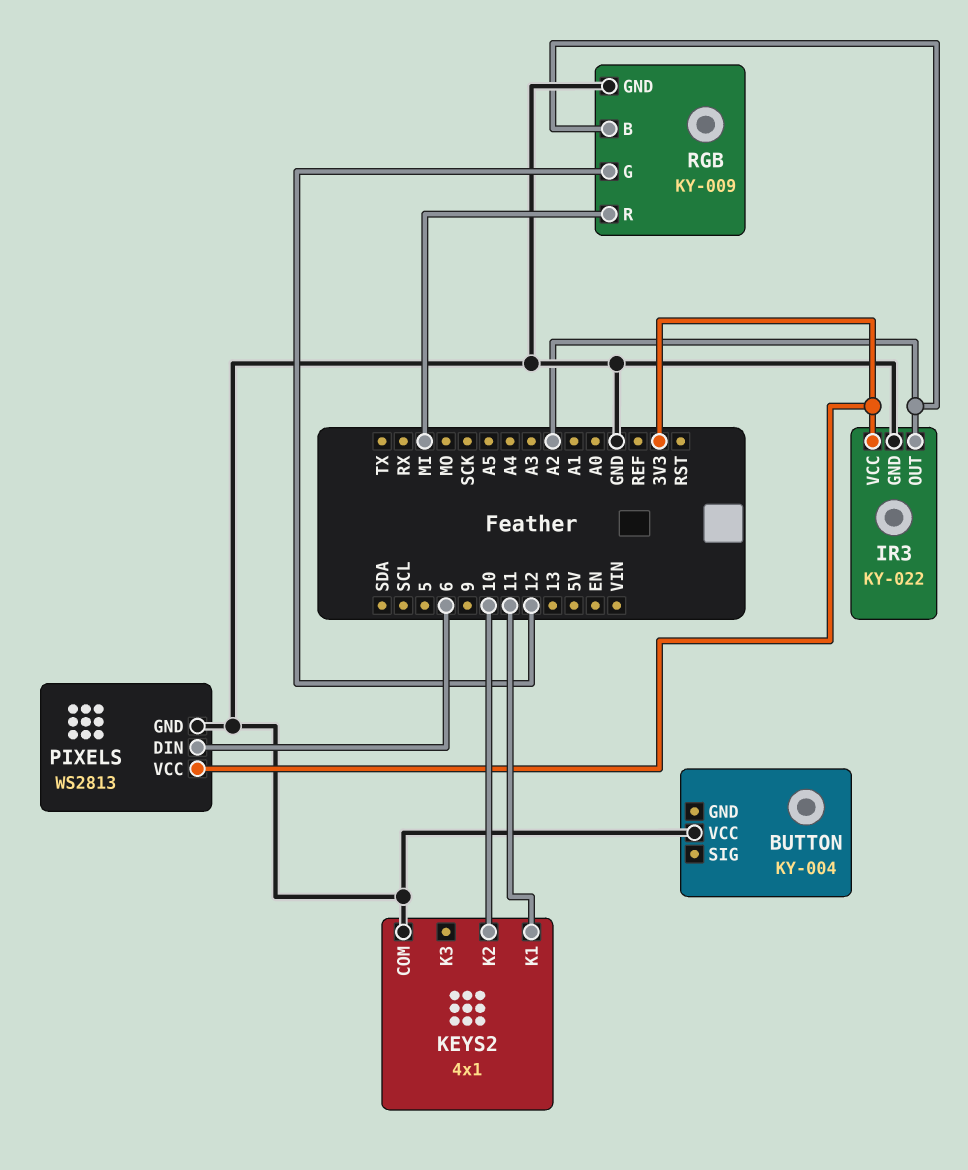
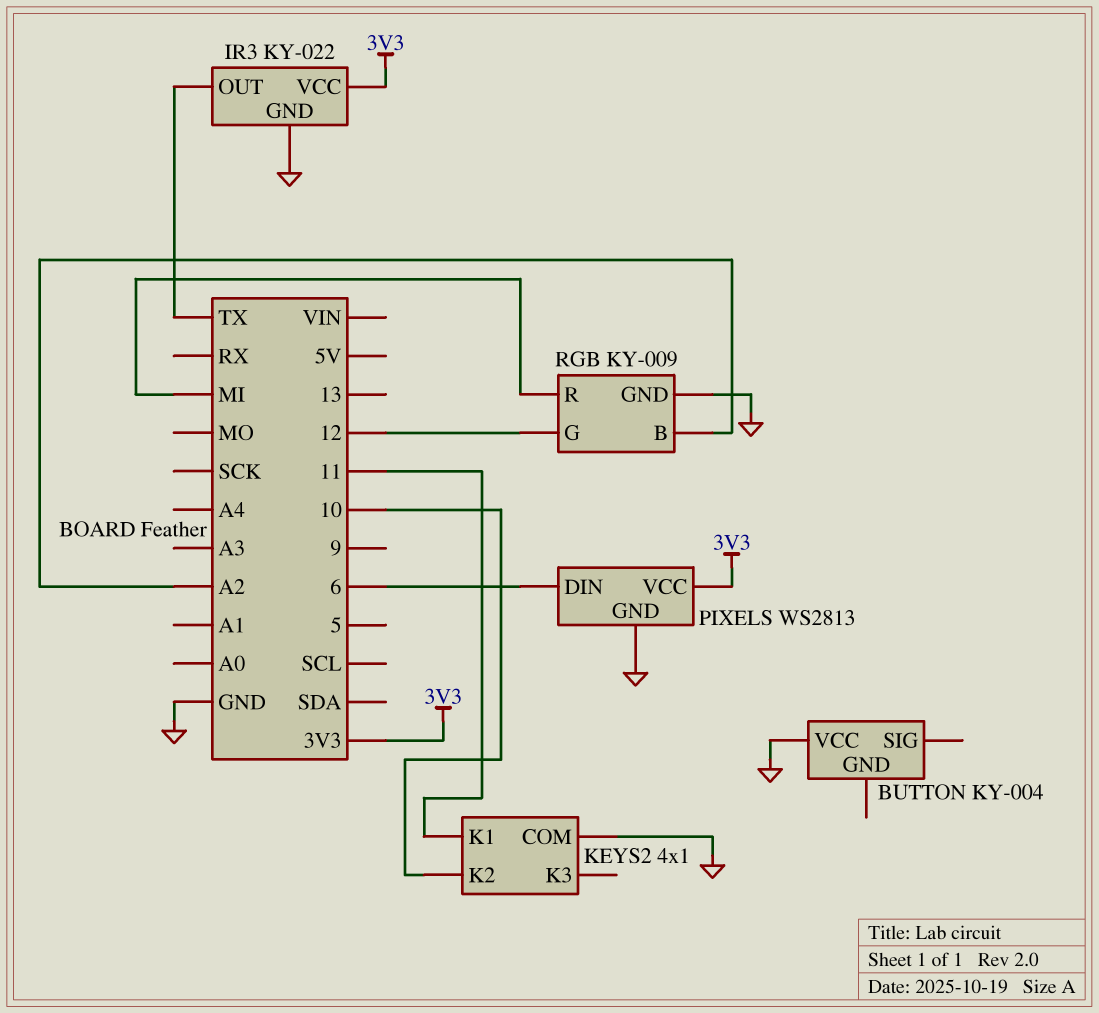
IR3 pin OUT: A2 -> TX

